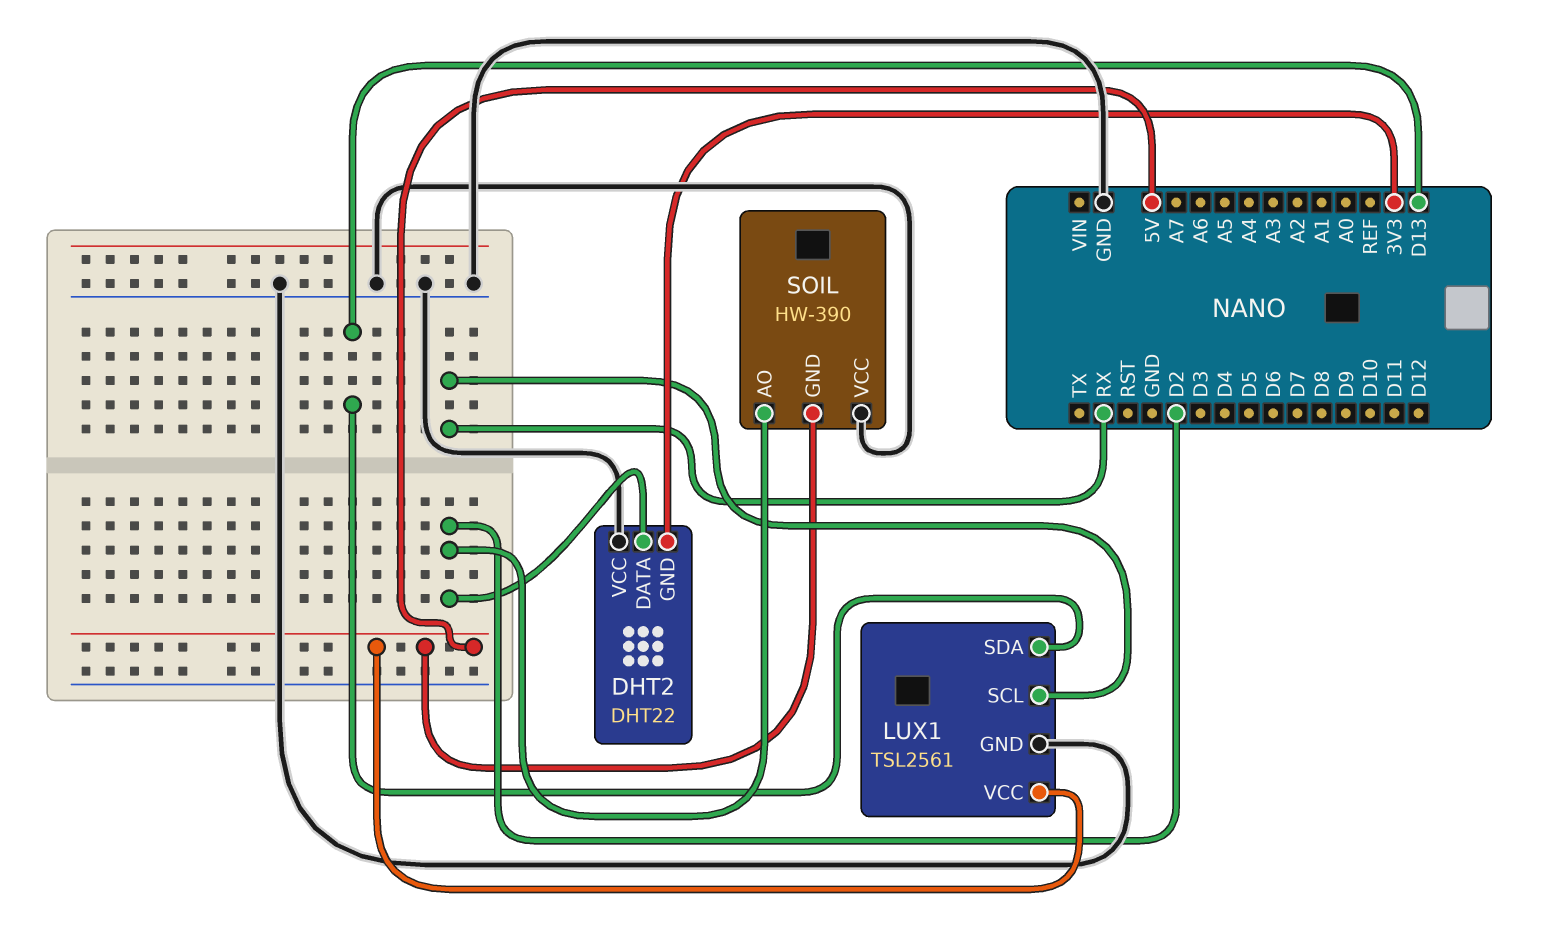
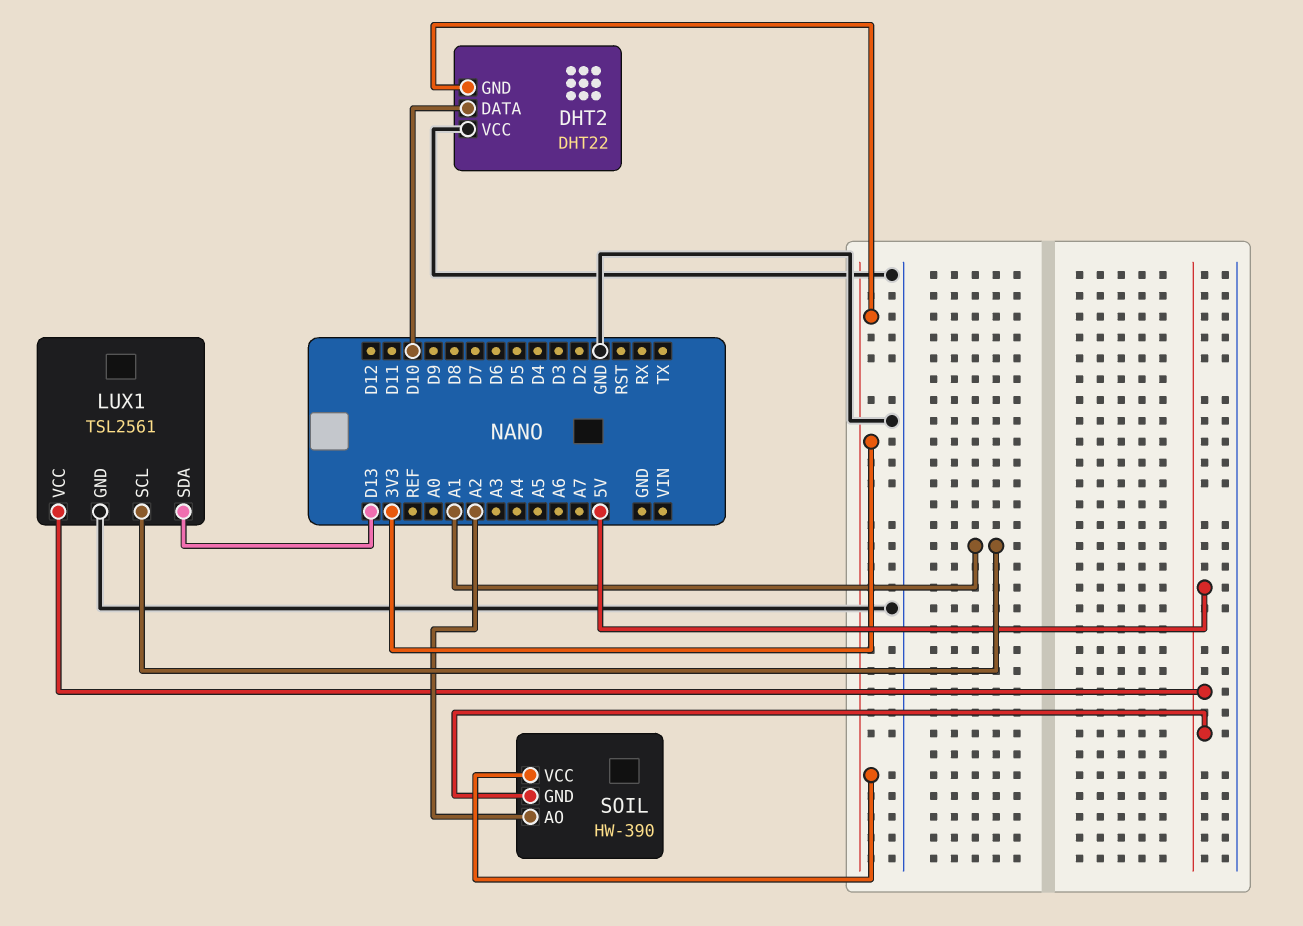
DHT2 pin DATA: D2 -> D10
LUX1 pin SCL: RX -> A1
SOIL pin AO: D2 -> A2
SOIL pin VCC: GND -> 3V3

